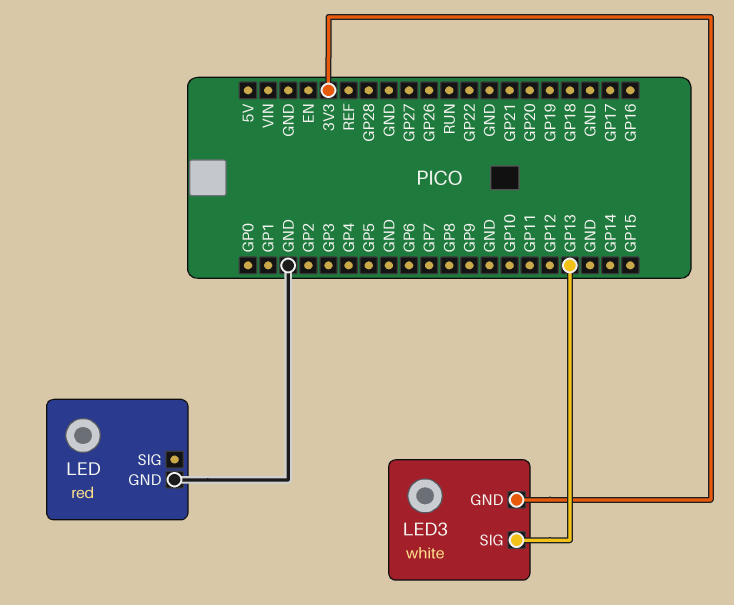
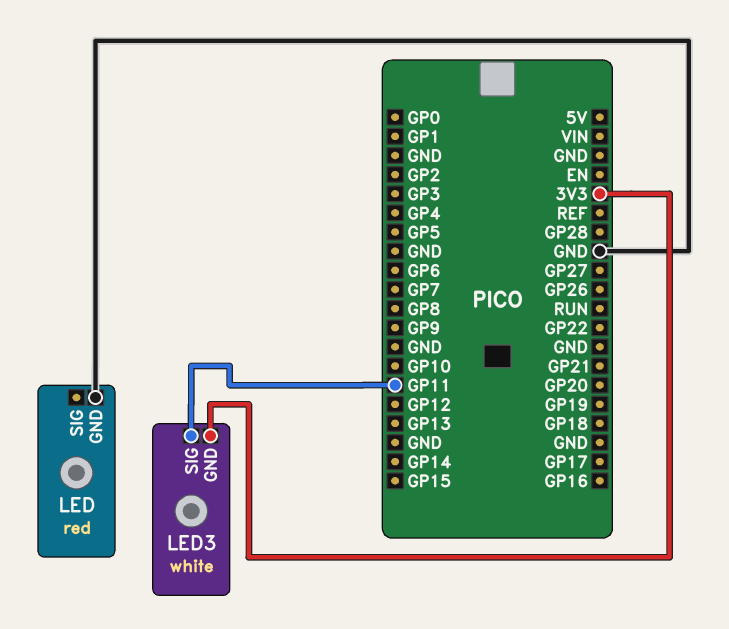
LED3 pin SIG: GP13 -> GP11

